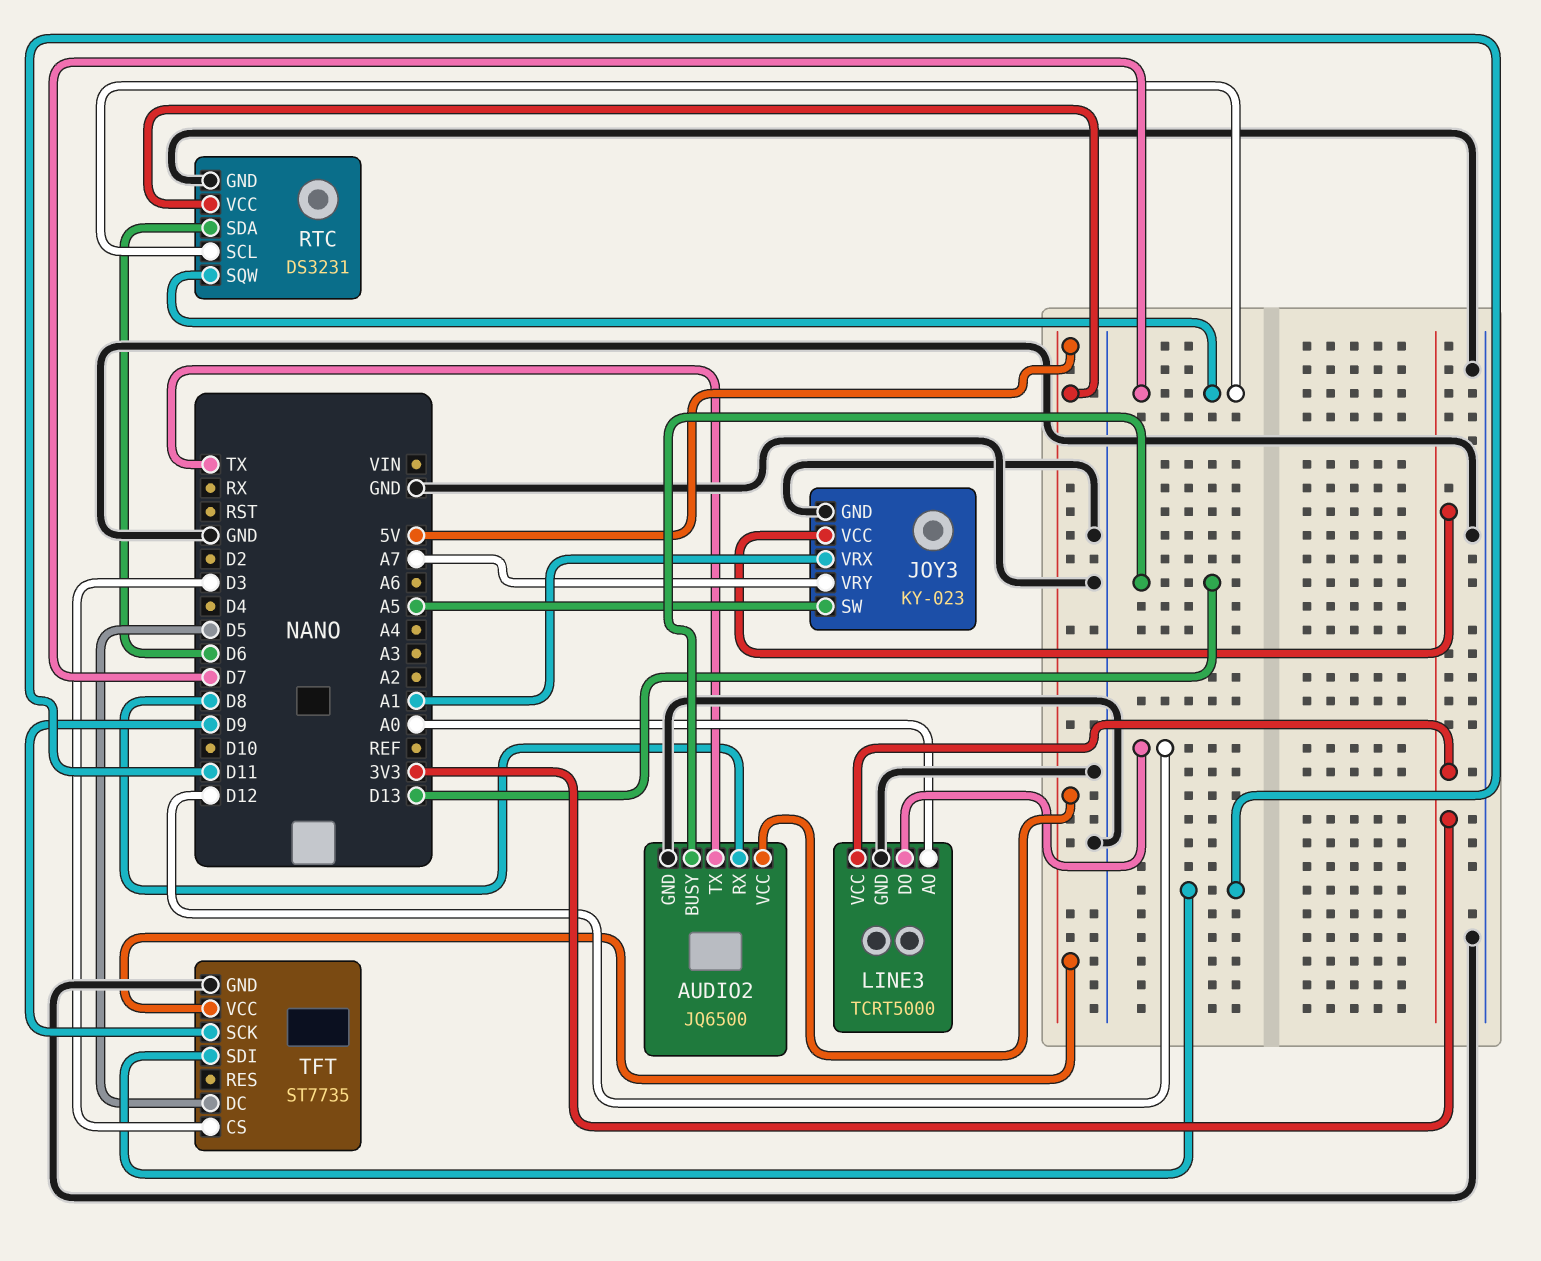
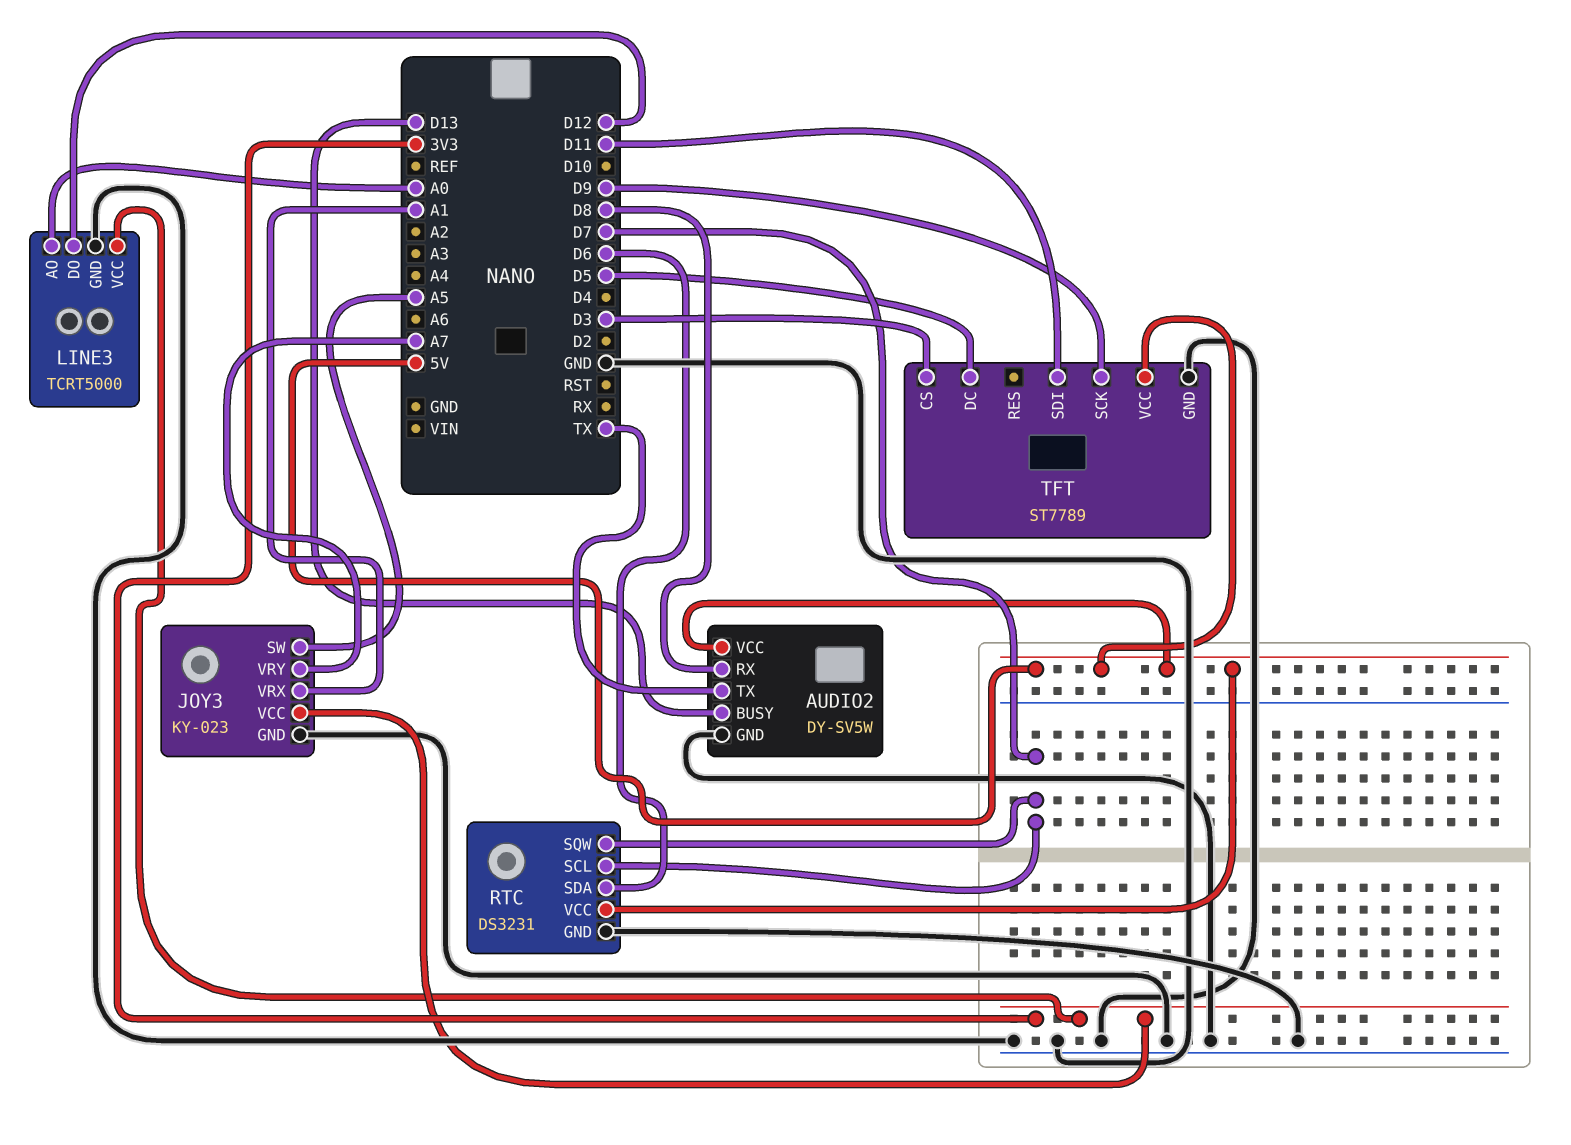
AUDIO2: JQ6500 -> DY-SV5W
TFT: ST7735 -> ST7789

